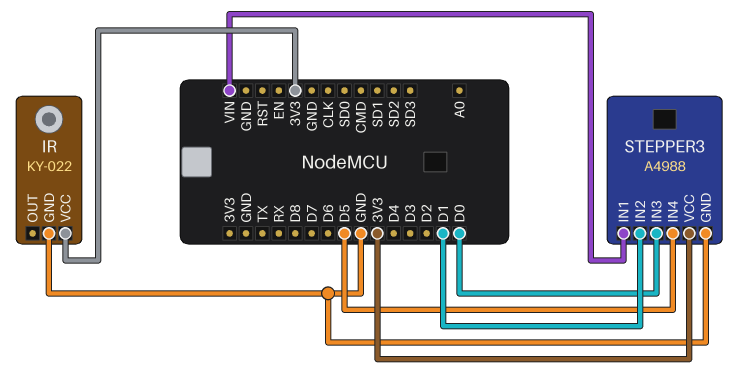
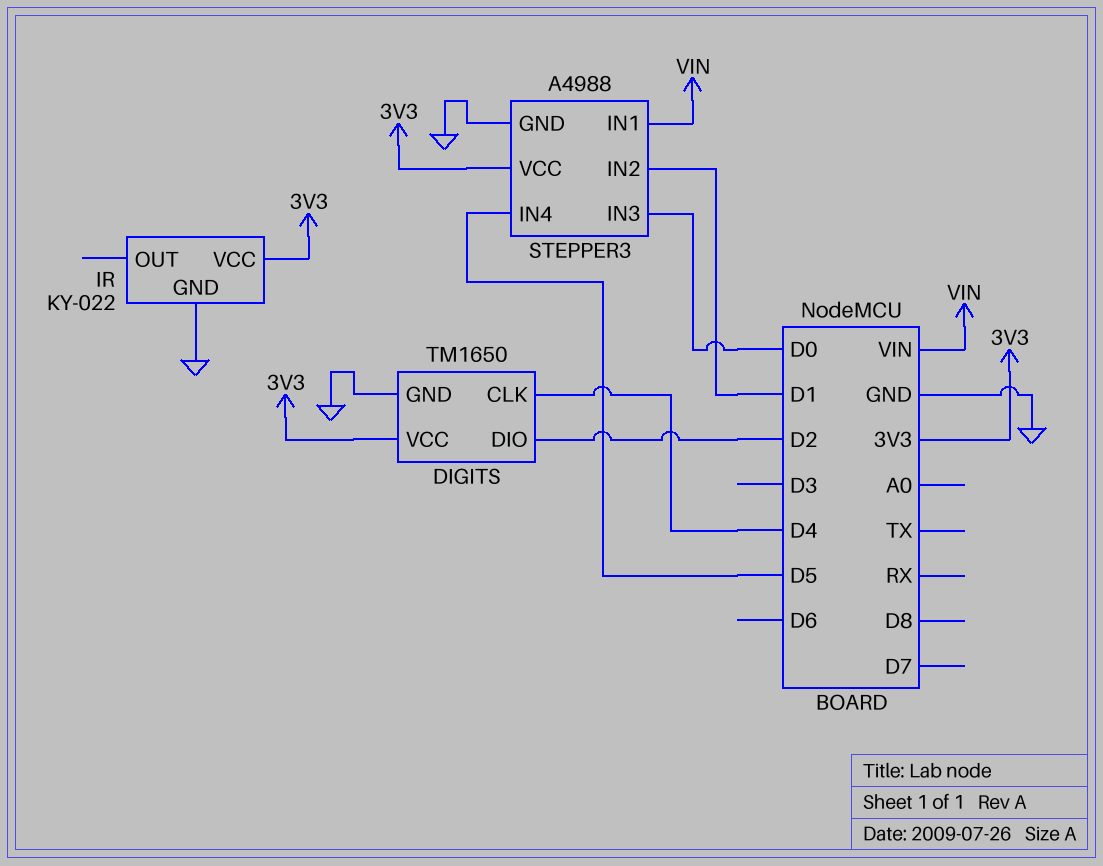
DIGITS: none -> TM1650
DIGITS pin CLK: none -> D4
DIGITS pin DIO: none -> D2
DIGITS pin GND: none -> GND
DIGITS pin VCC: none -> 3V3

